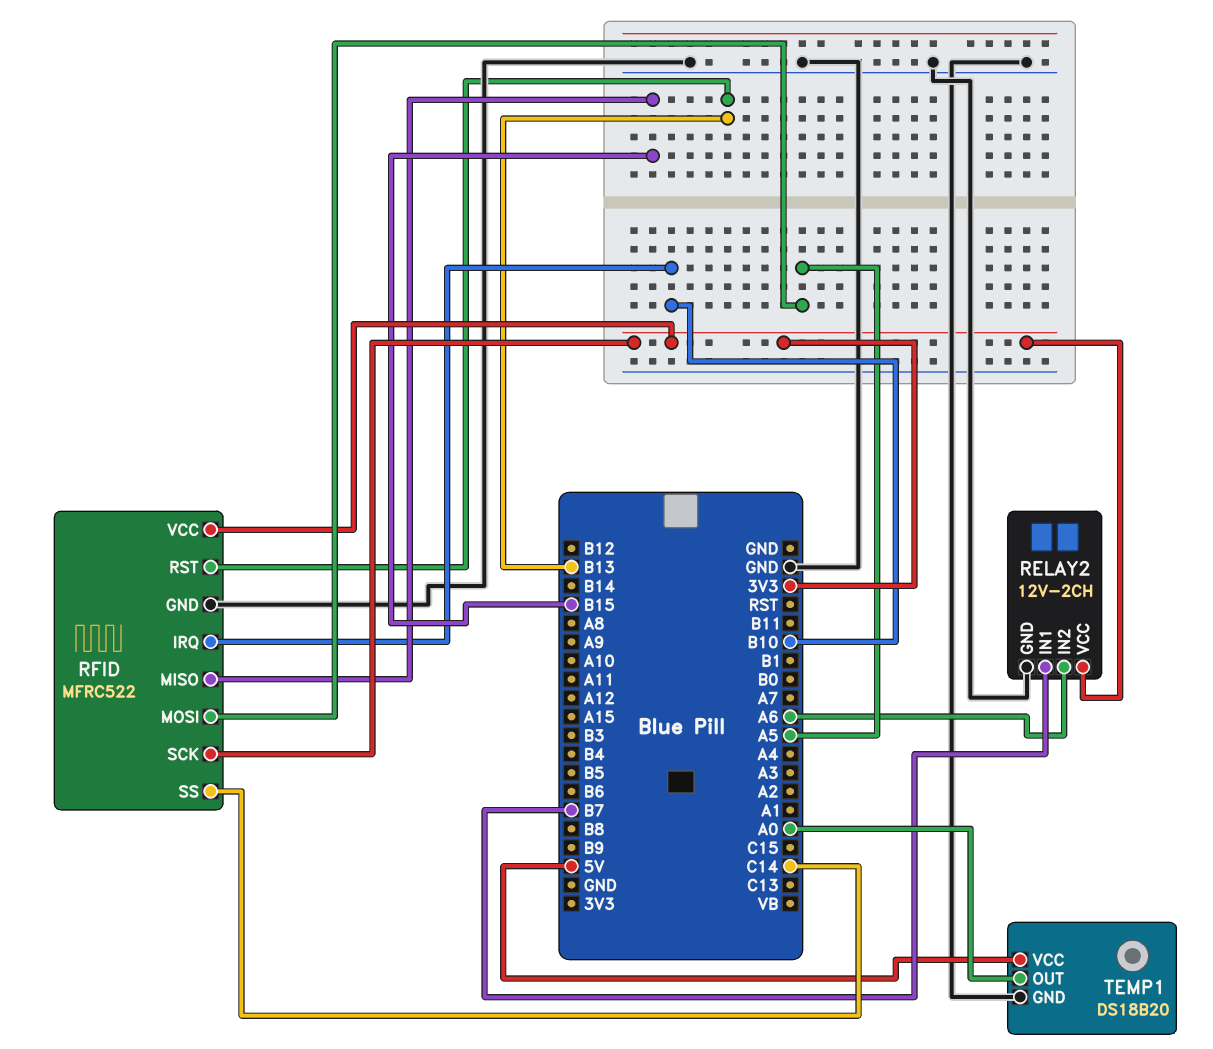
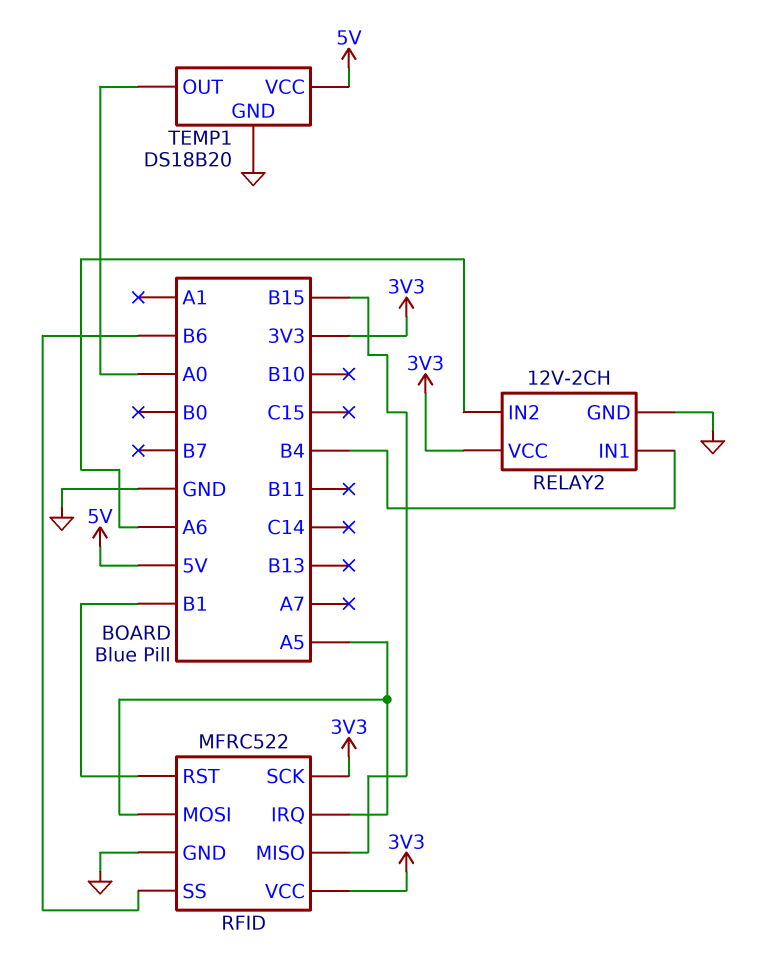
RELAY2 pin IN1: B7 -> B4
RFID pin IRQ: B10 -> A5
RFID pin RST: B13 -> B1
RFID pin SS: C14 -> B6

